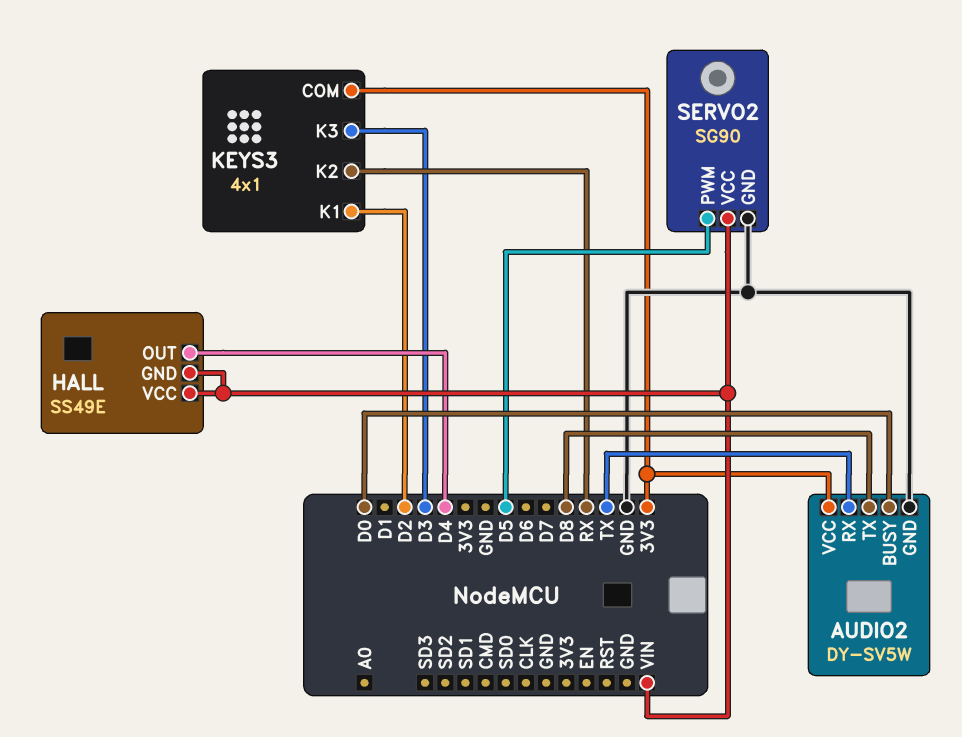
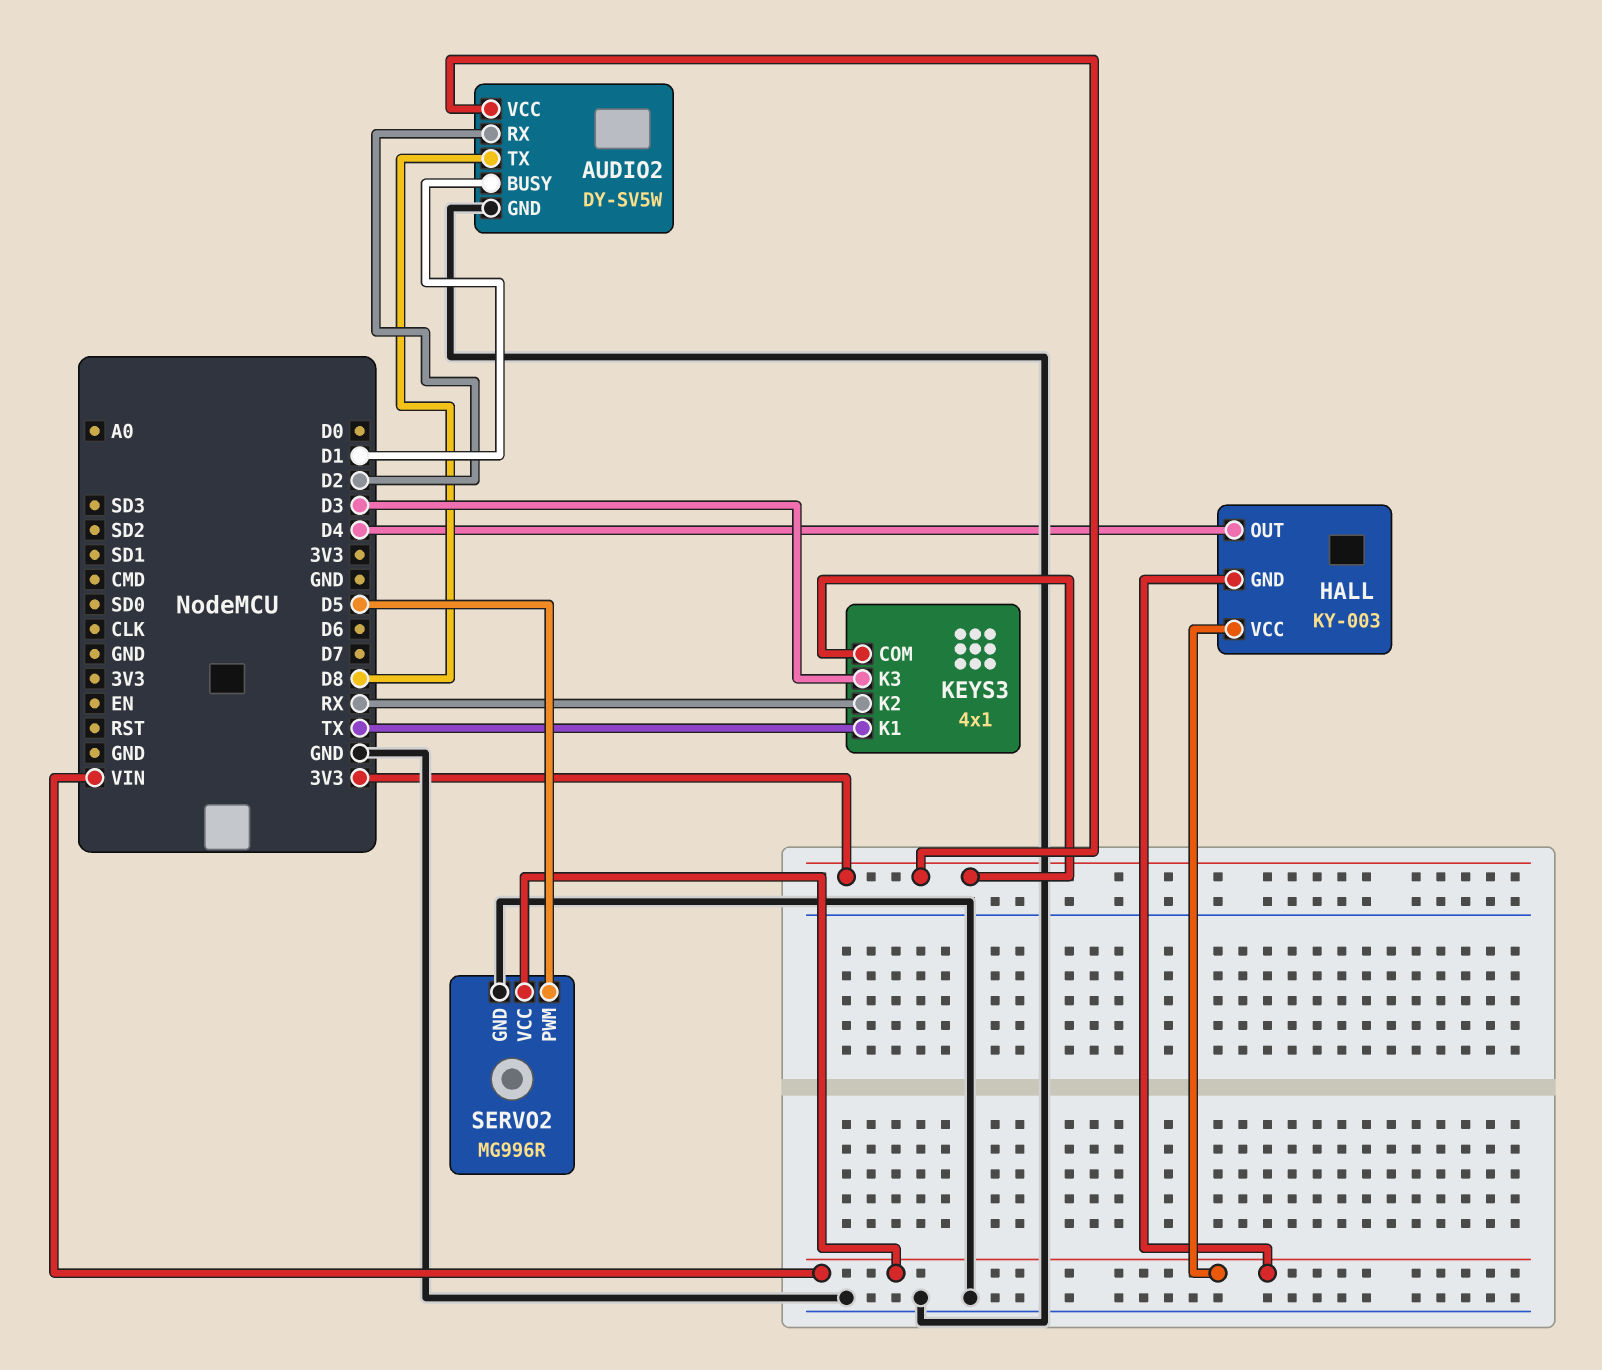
AUDIO2 pin BUSY: D0 -> D1
AUDIO2 pin RX: TX -> D2
HALL: SS49E -> KY-003
KEYS3 pin K1: D2 -> TX
SERVO2: SG90 -> MG996R

